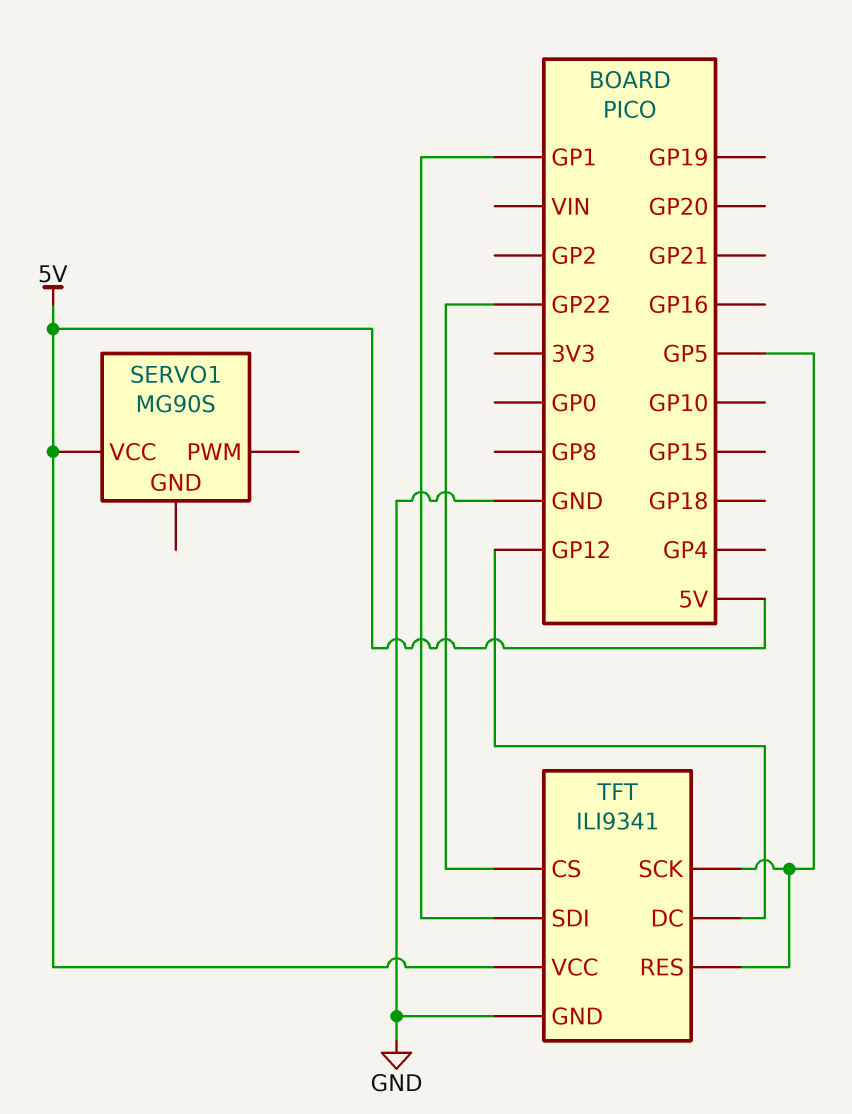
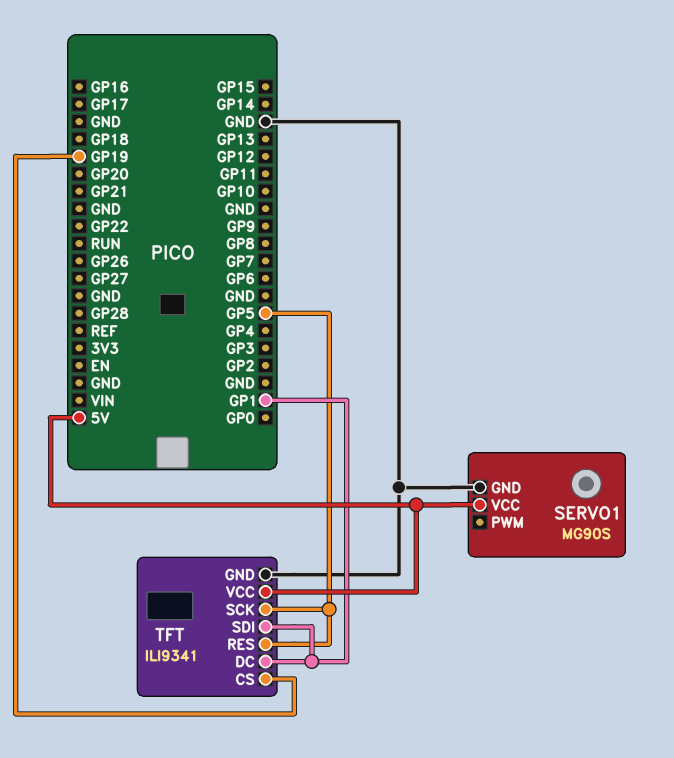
SERVO1 pin GND: none -> GND
TFT pin CS: GP22 -> GP19
TFT pin DC: GP12 -> GP1

